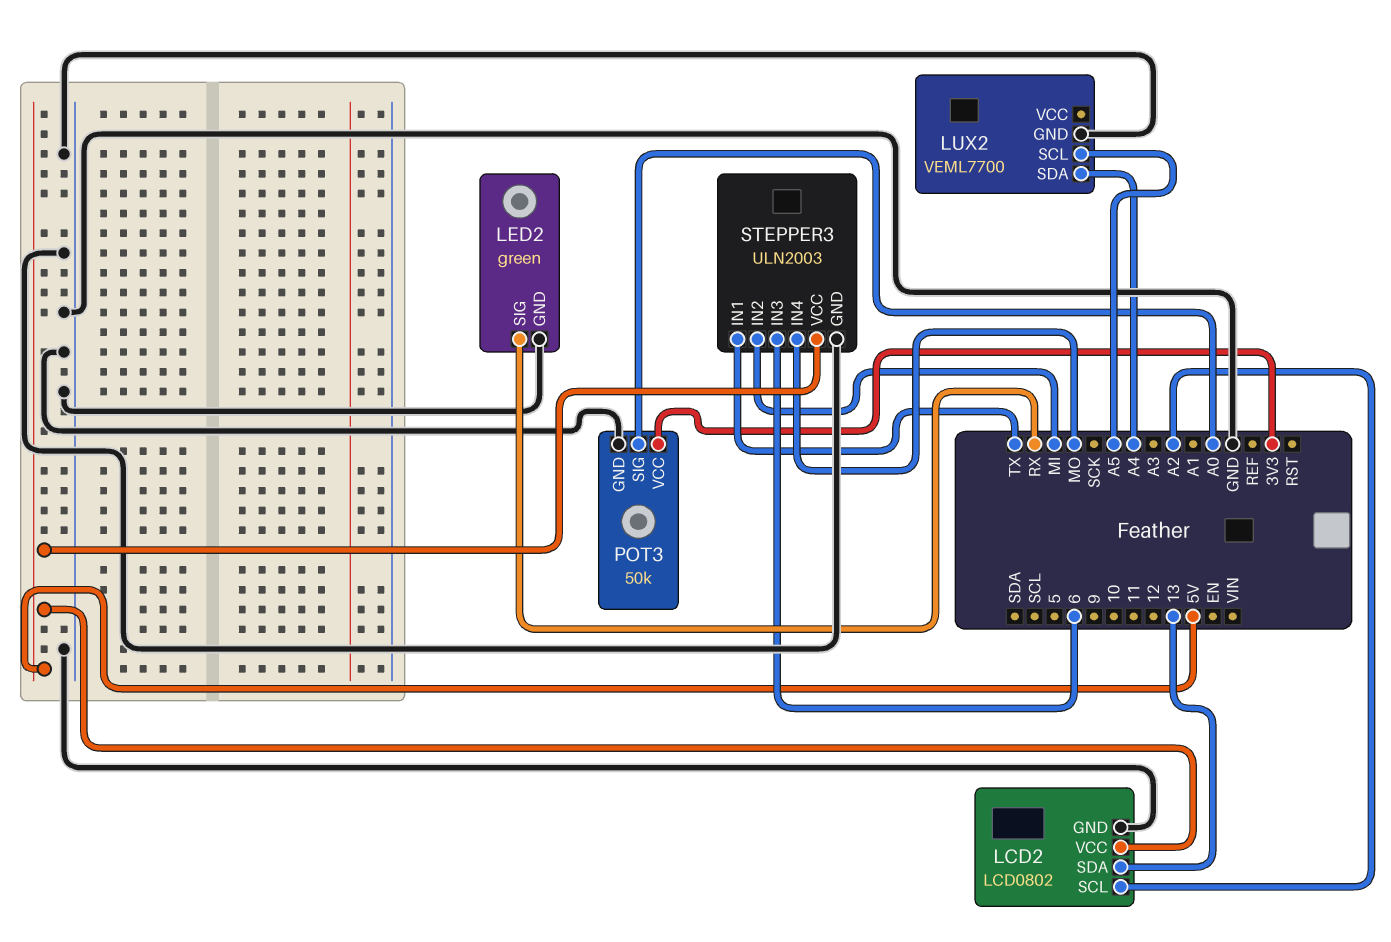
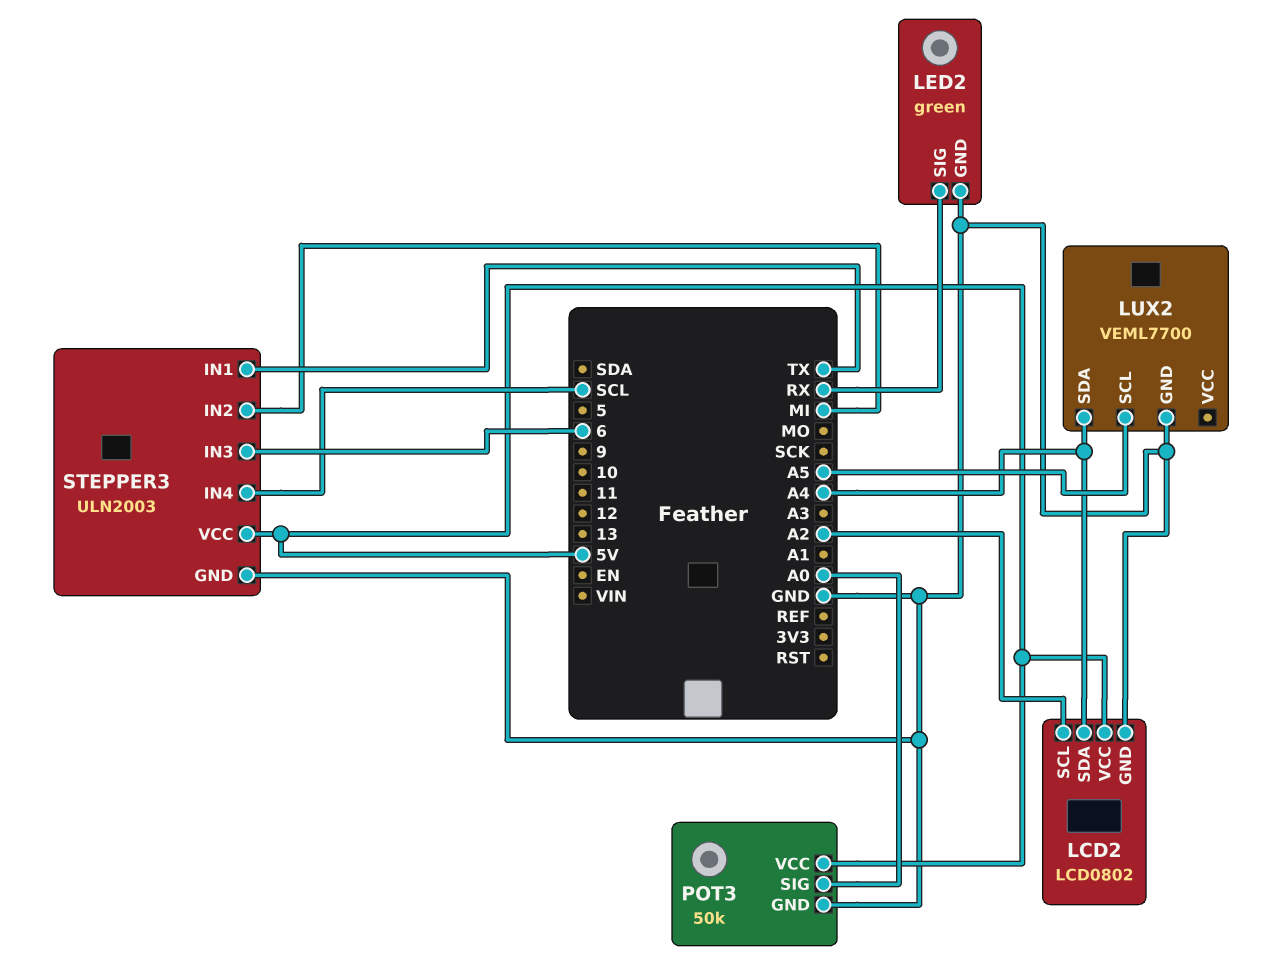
LCD2 pin SDA: 13 -> A4
POT3 pin VCC: 3V3 -> 5V
STEPPER3 pin IN4: MO -> SCL

